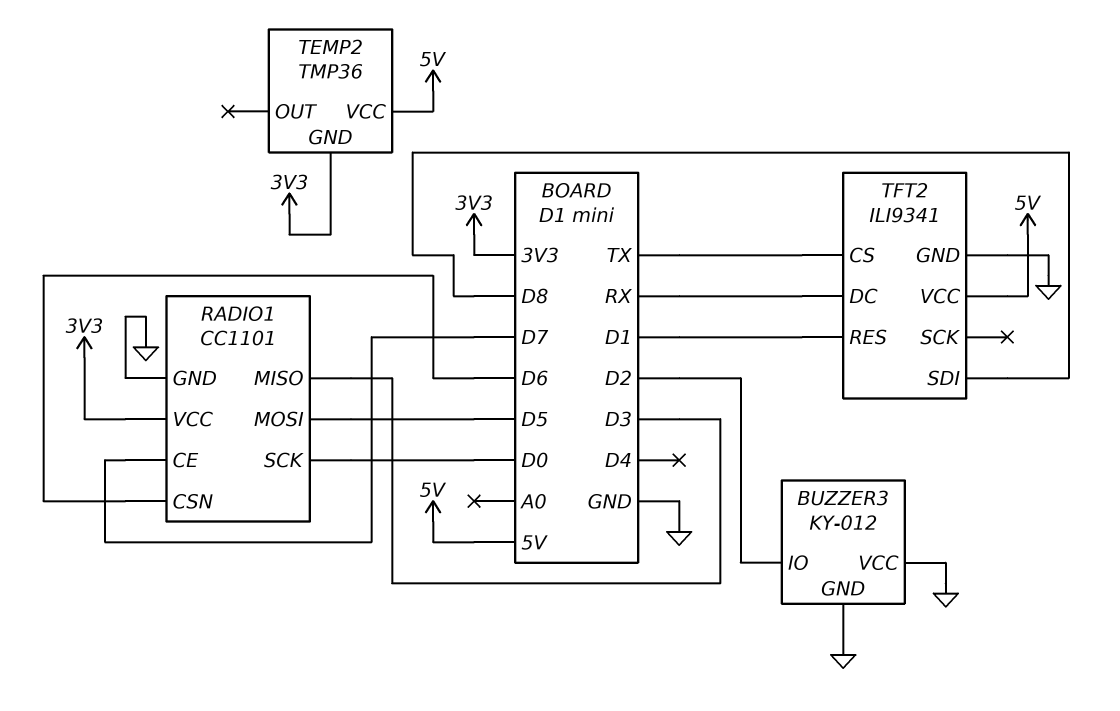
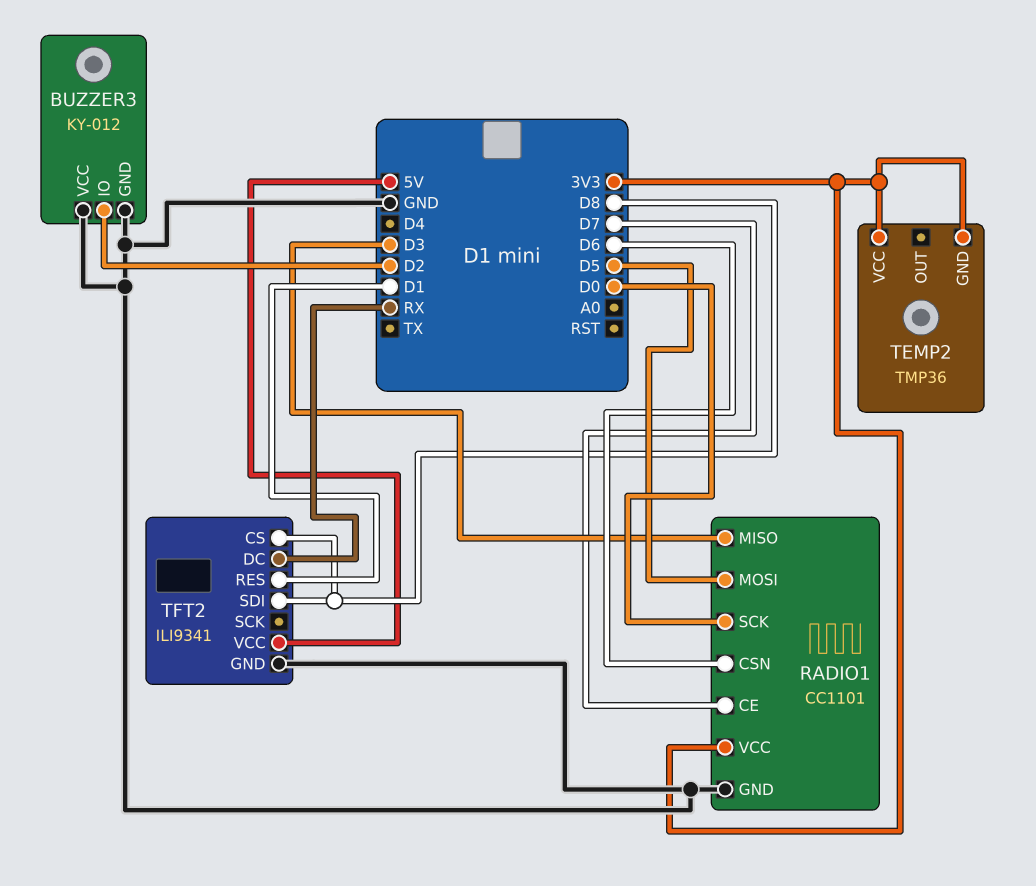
TEMP2 pin VCC: 5V -> 3V3
TFT2 pin CS: TX -> D8

